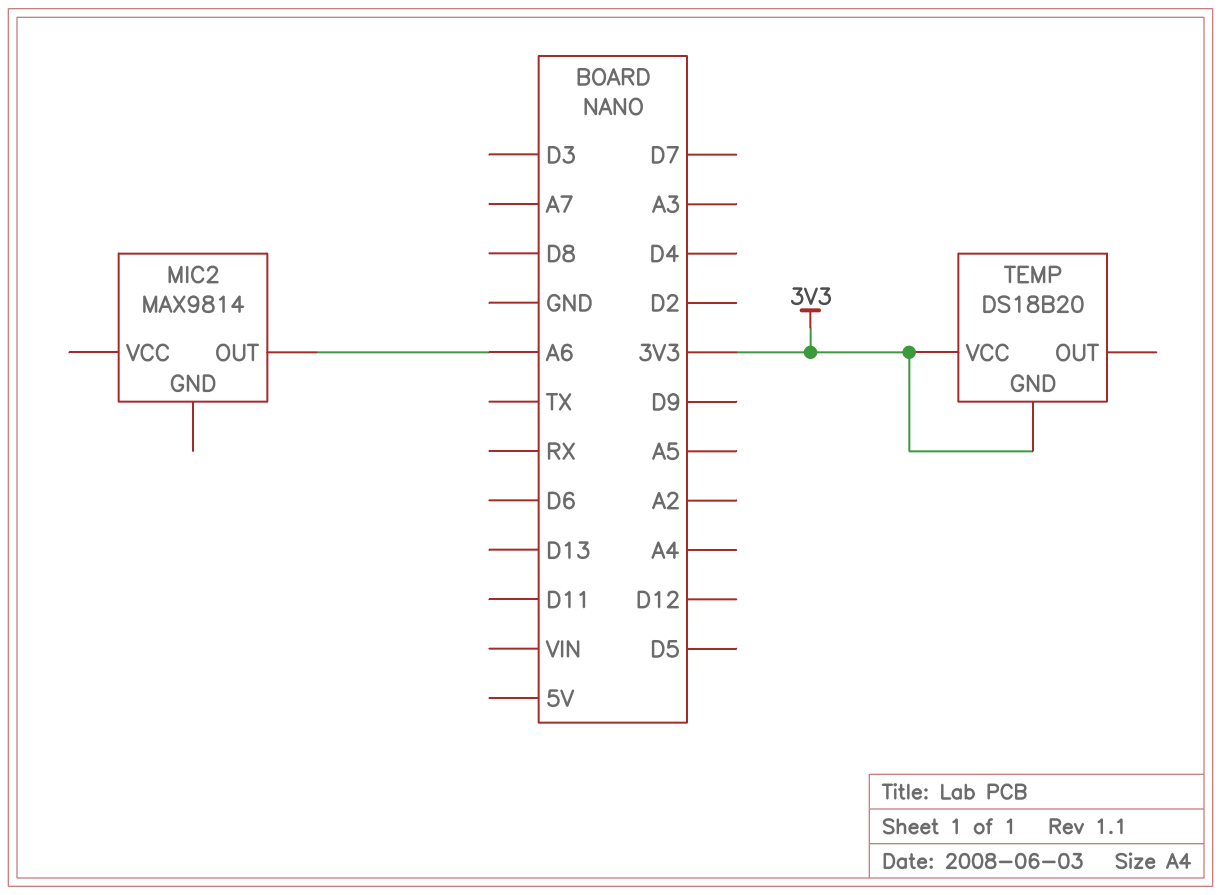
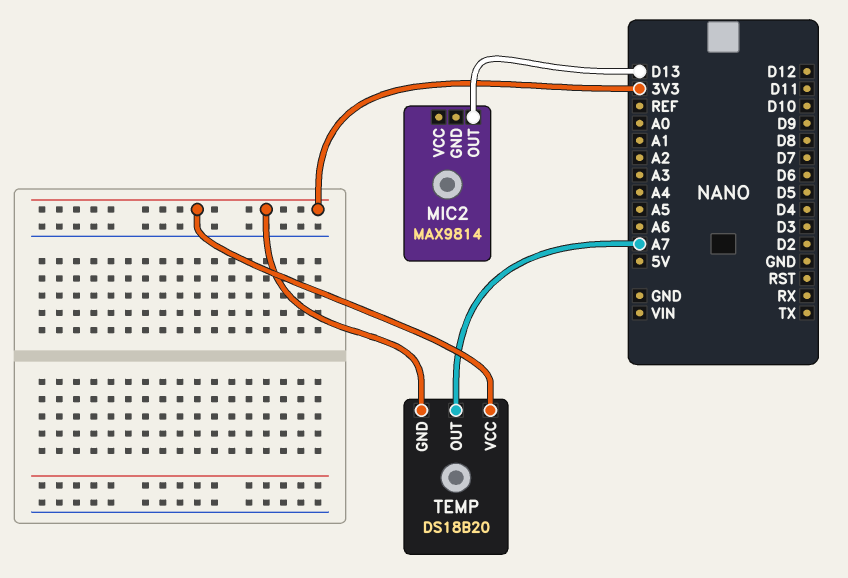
MIC2 pin OUT: A6 -> D13
TEMP pin OUT: none -> A7

